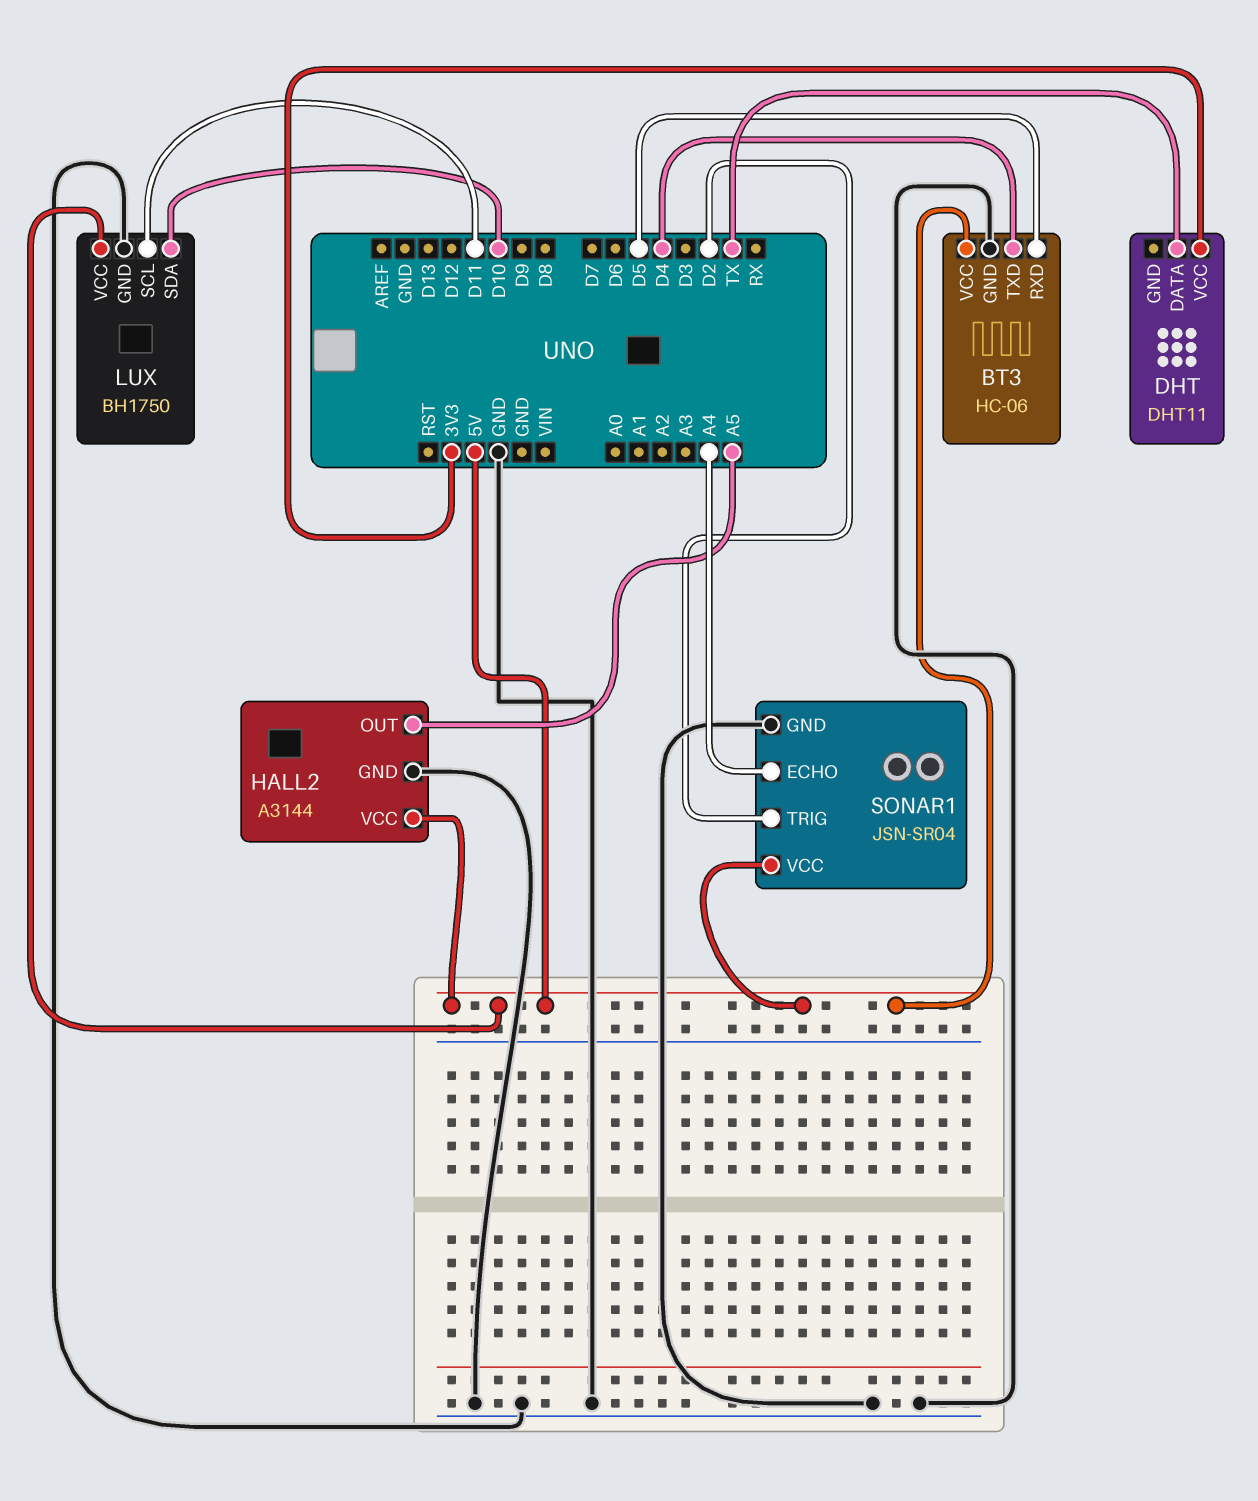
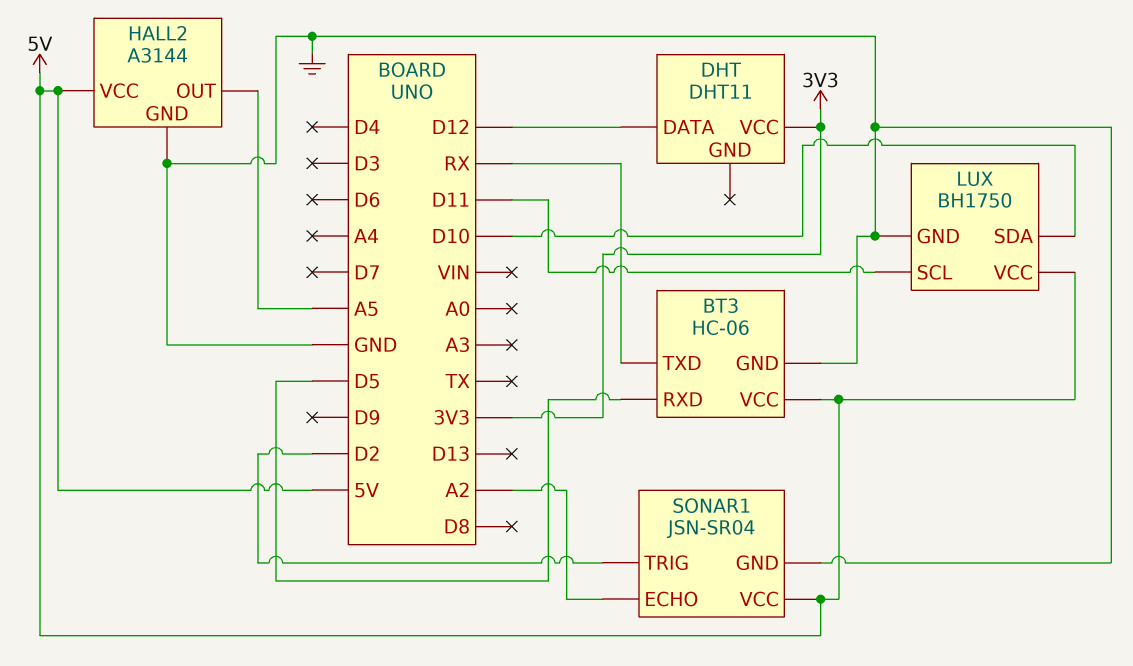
BT3 pin TXD: D4 -> RX
DHT pin DATA: TX -> D12
SONAR1 pin ECHO: A4 -> A2

